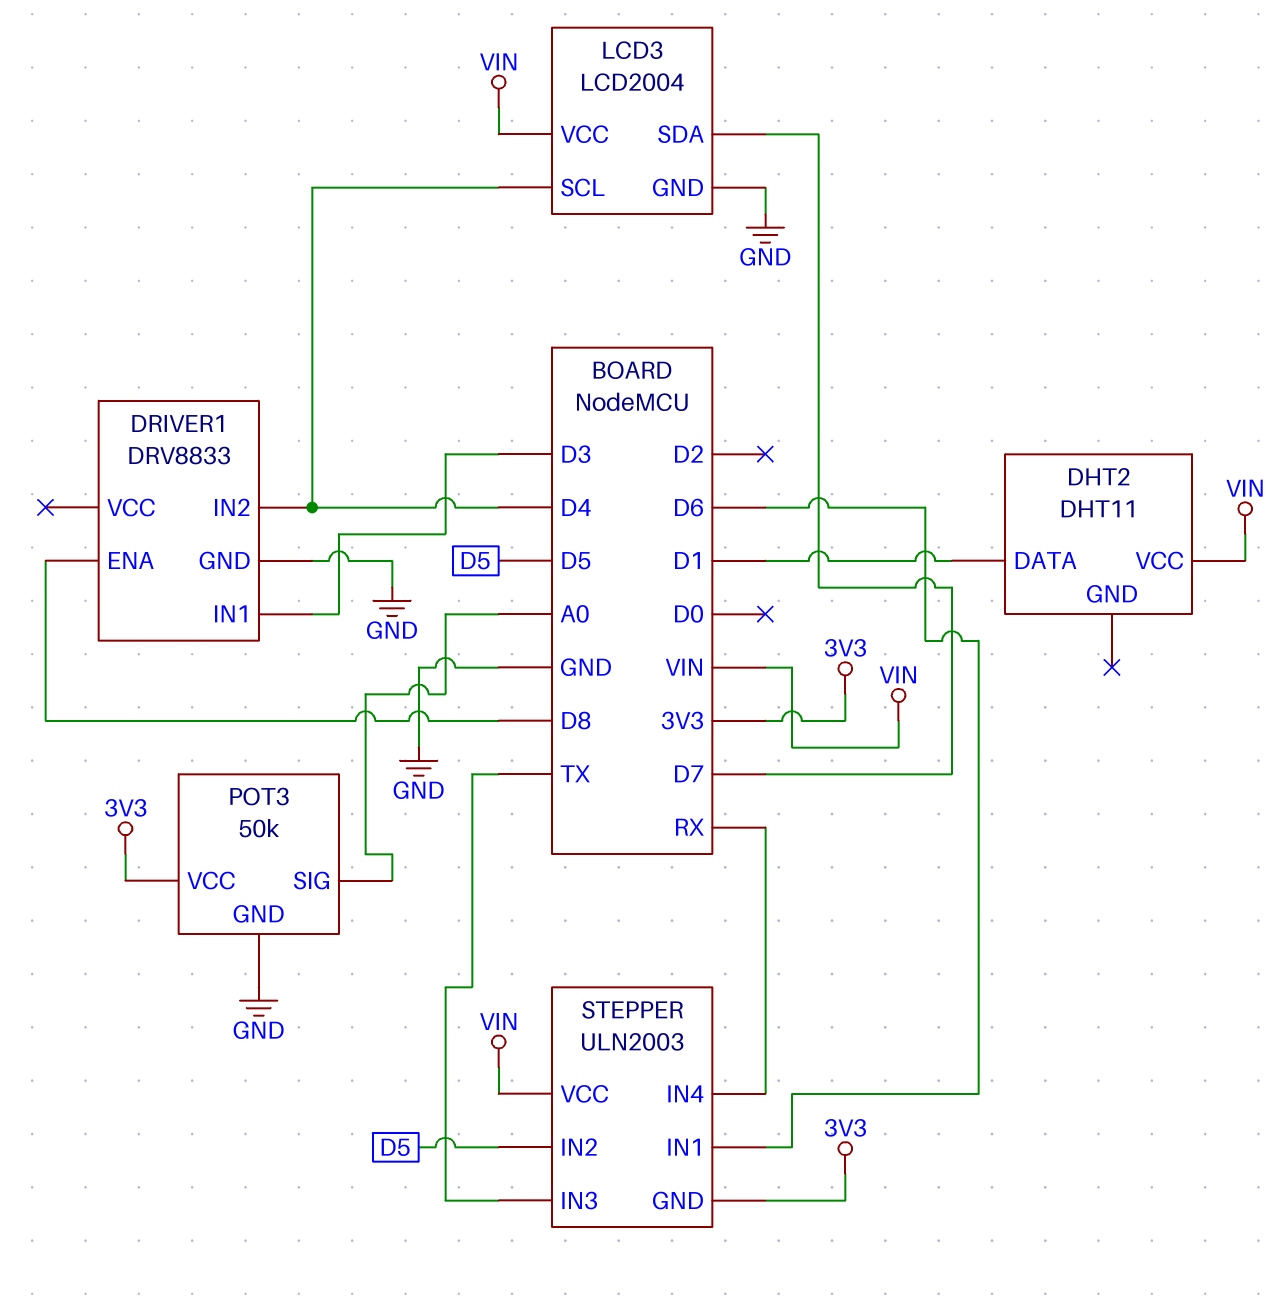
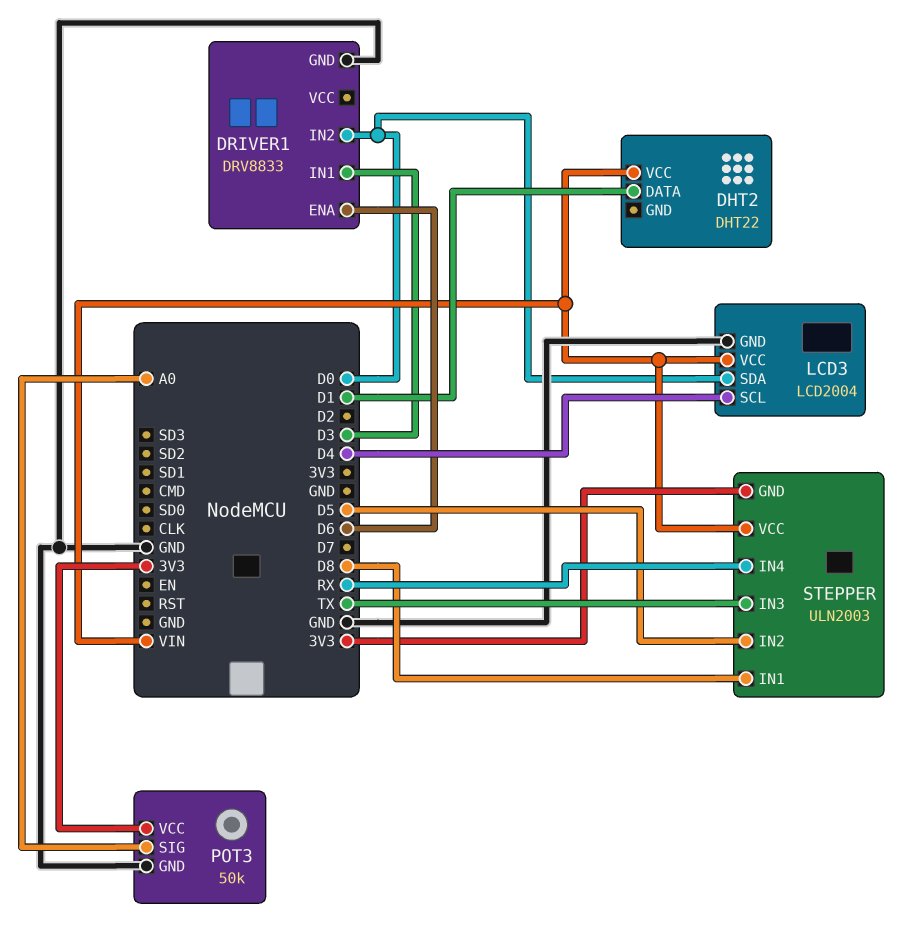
DHT2: DHT11 -> DHT22
DRIVER1 pin ENA: D8 -> D6
DRIVER1 pin IN2: D4 -> D0
LCD3 pin SDA: D7 -> D0
STEPPER pin IN1: D6 -> D8

